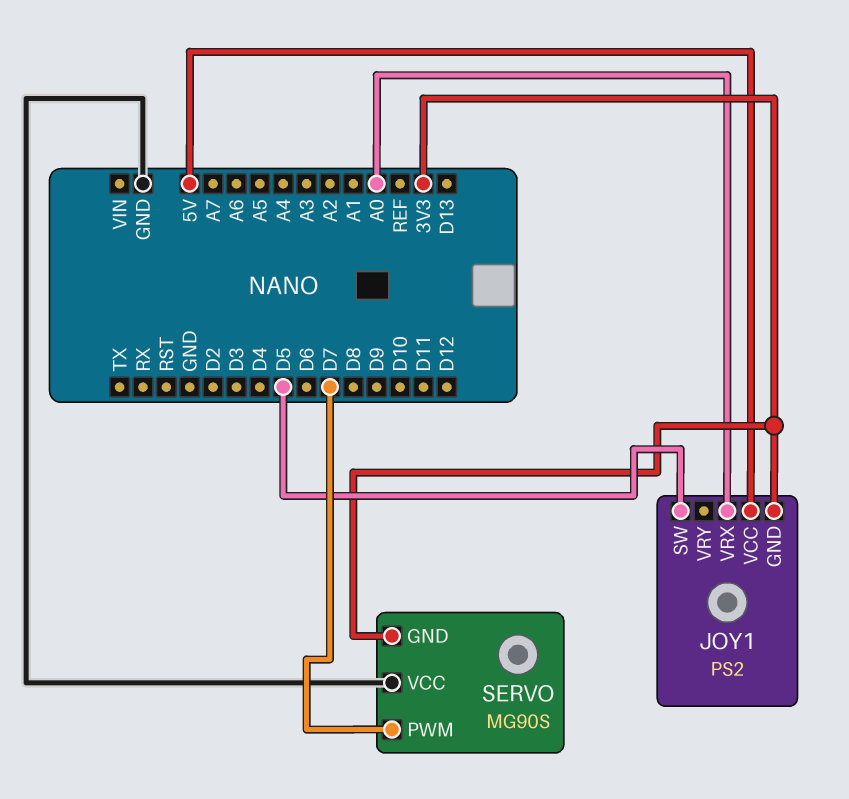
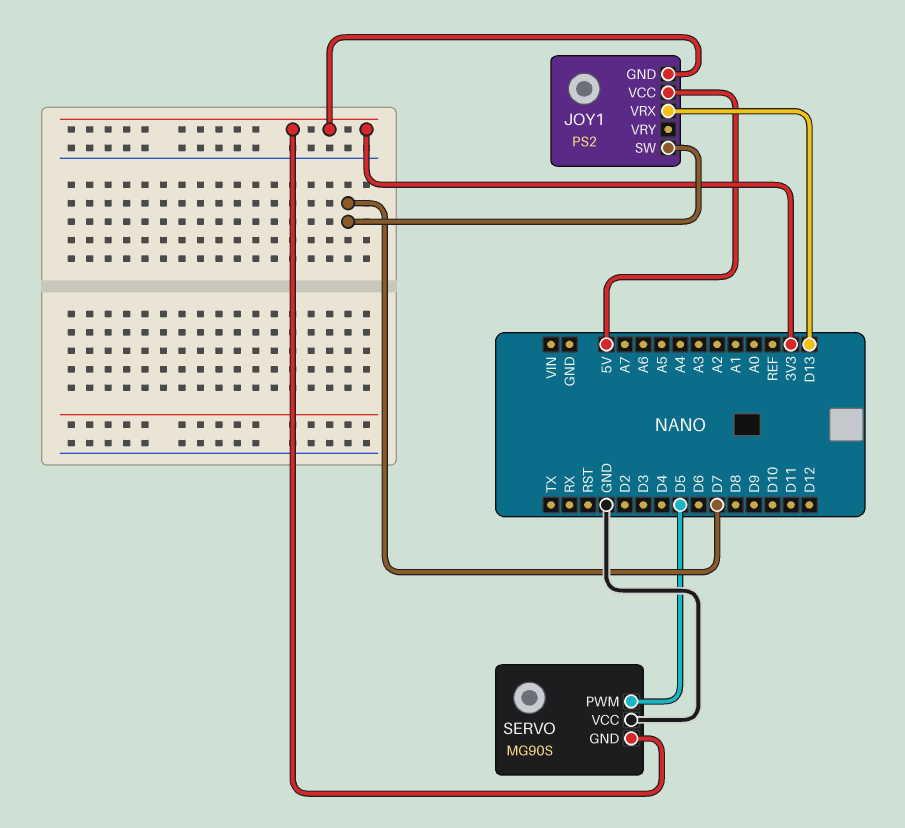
JOY1 pin SW: D5 -> D7
JOY1 pin VRX: A0 -> D13
SERVO pin PWM: D7 -> D5

